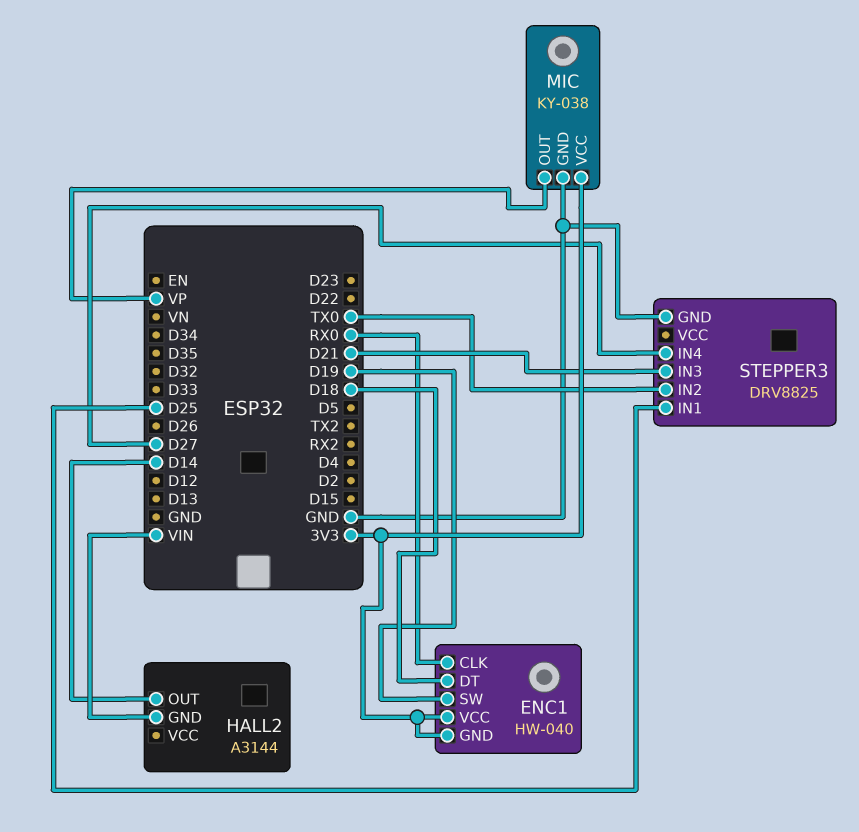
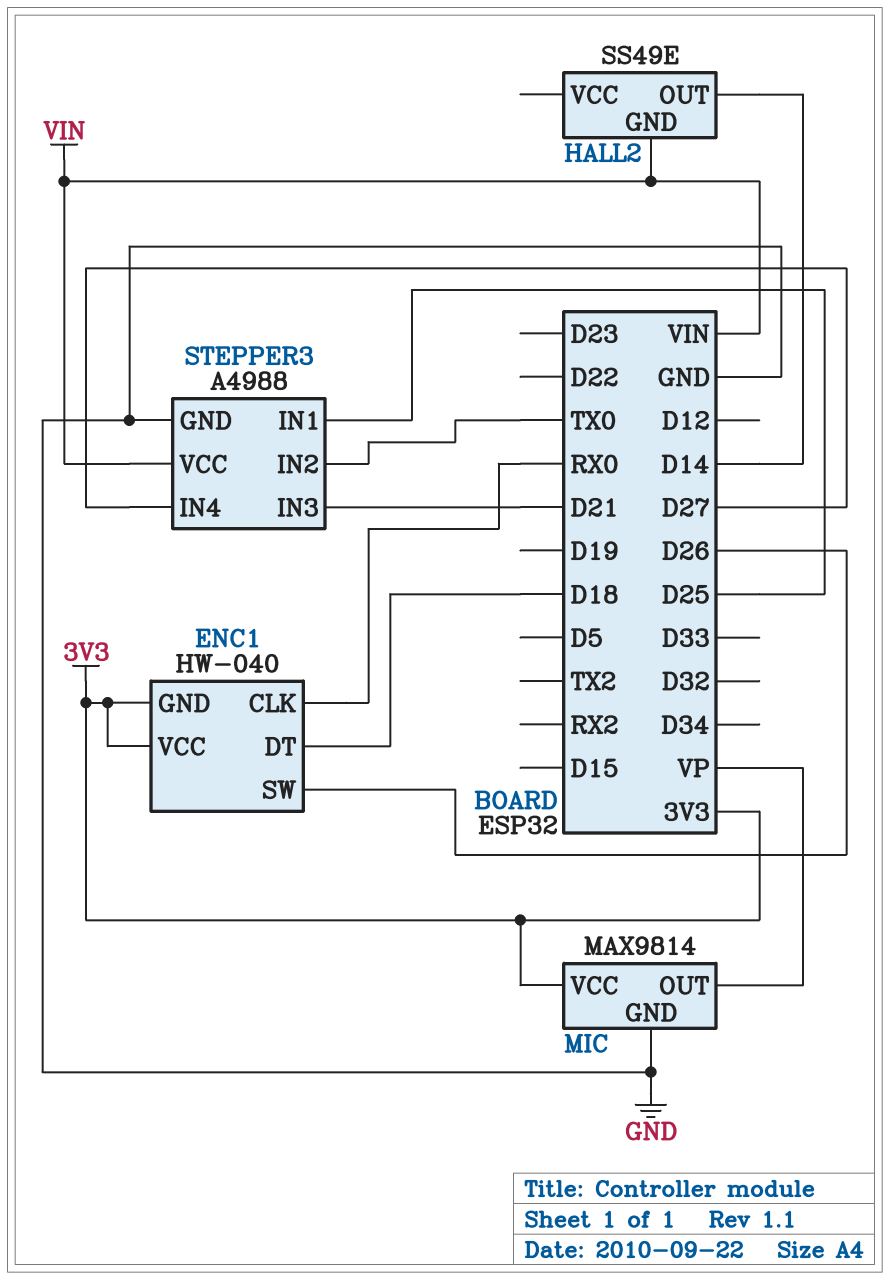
ENC1 pin SW: D19 -> D26
HALL2: A3144 -> SS49E
MIC: KY-038 -> MAX9814
STEPPER3: DRV8825 -> A4988
STEPPER3 pin VCC: none -> VIN

